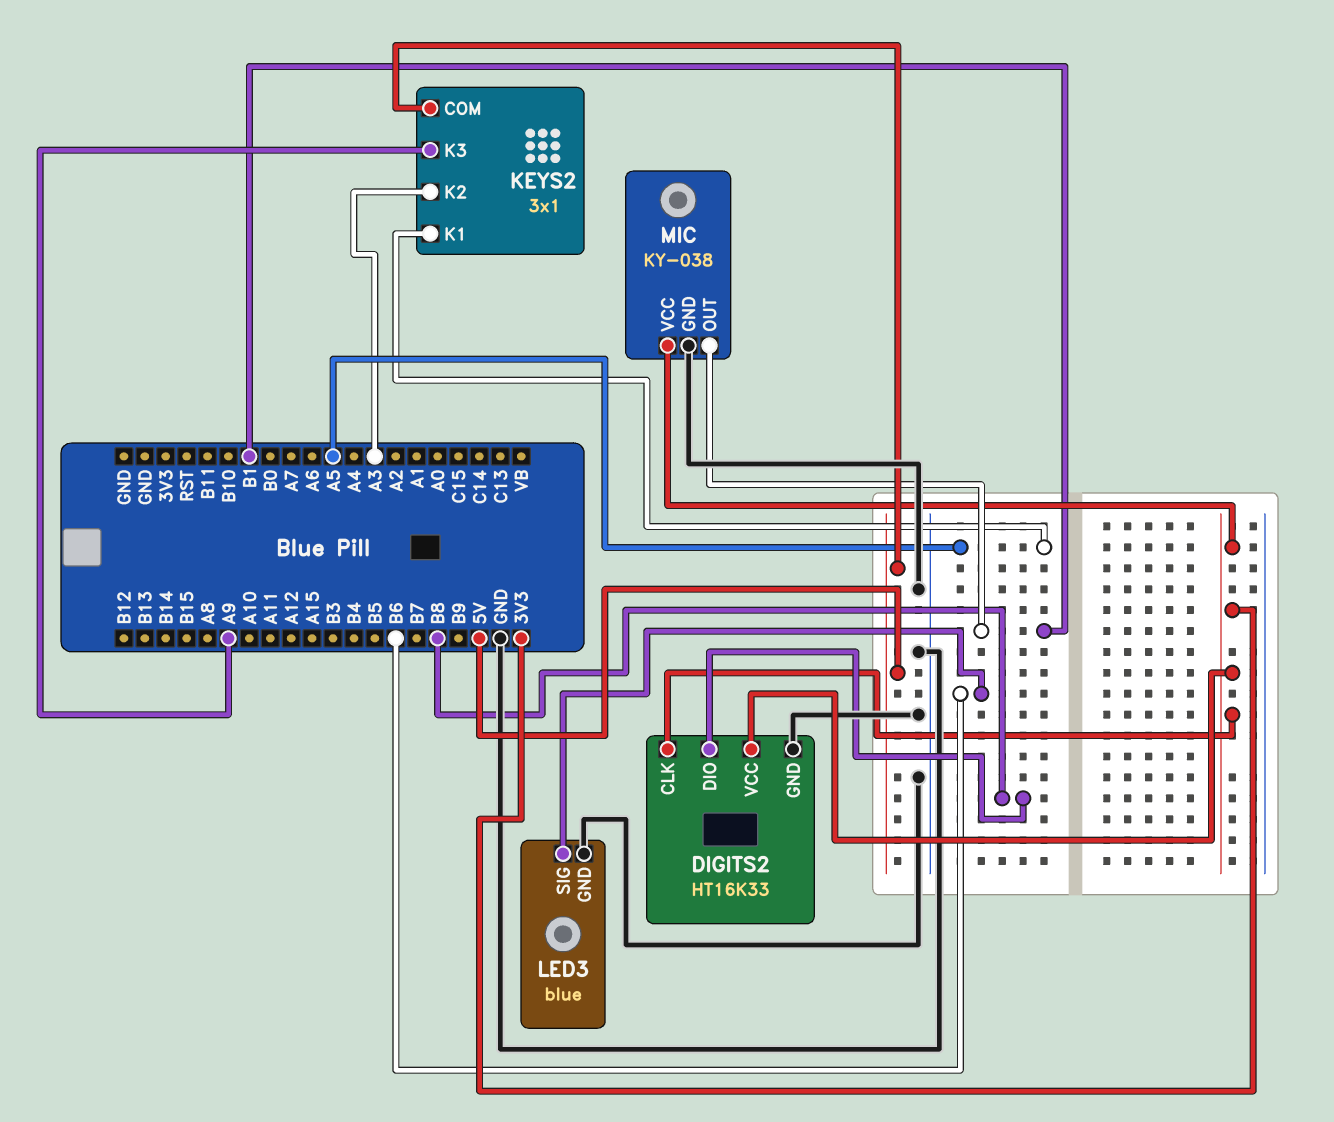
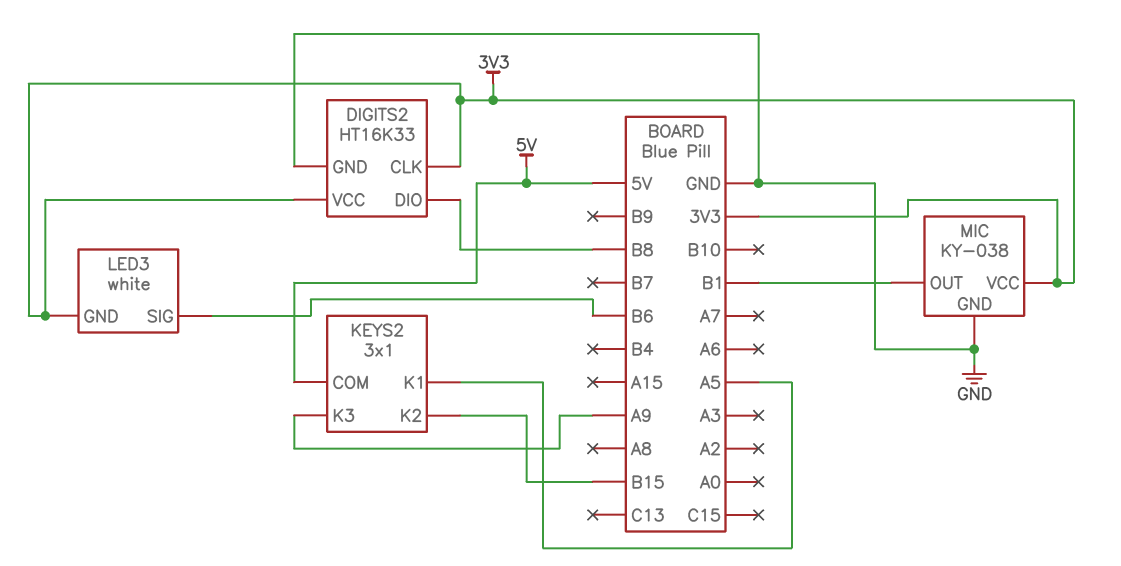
KEYS2 pin K2: A3 -> B15
LED3: blue -> white
LED3 pin GND: GND -> 3V3

